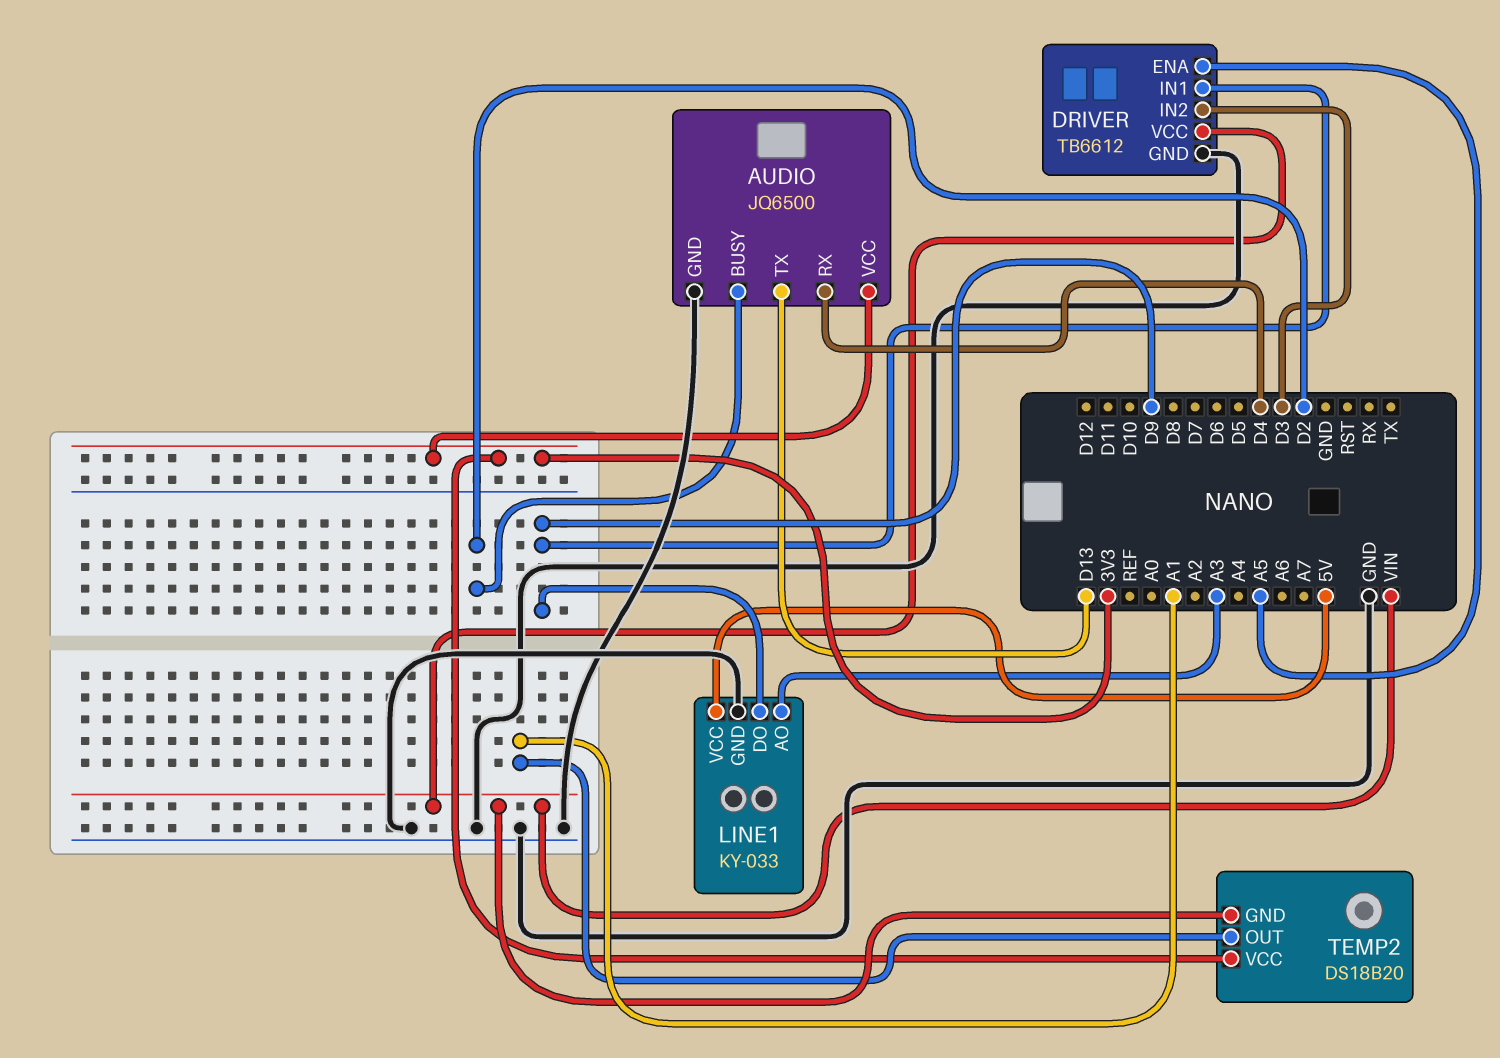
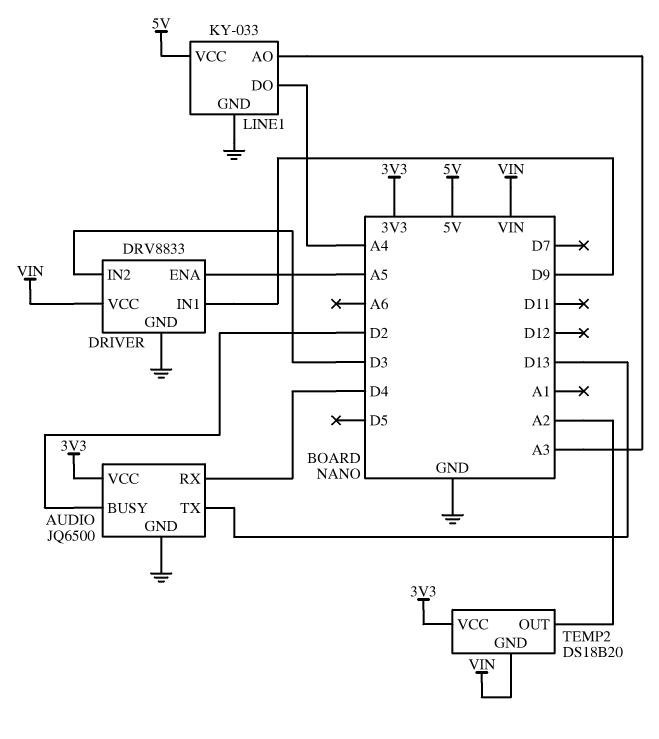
DRIVER: TB6612 -> DRV8833
LINE1 pin DO: D9 -> A4
TEMP2 pin OUT: A1 -> A2

